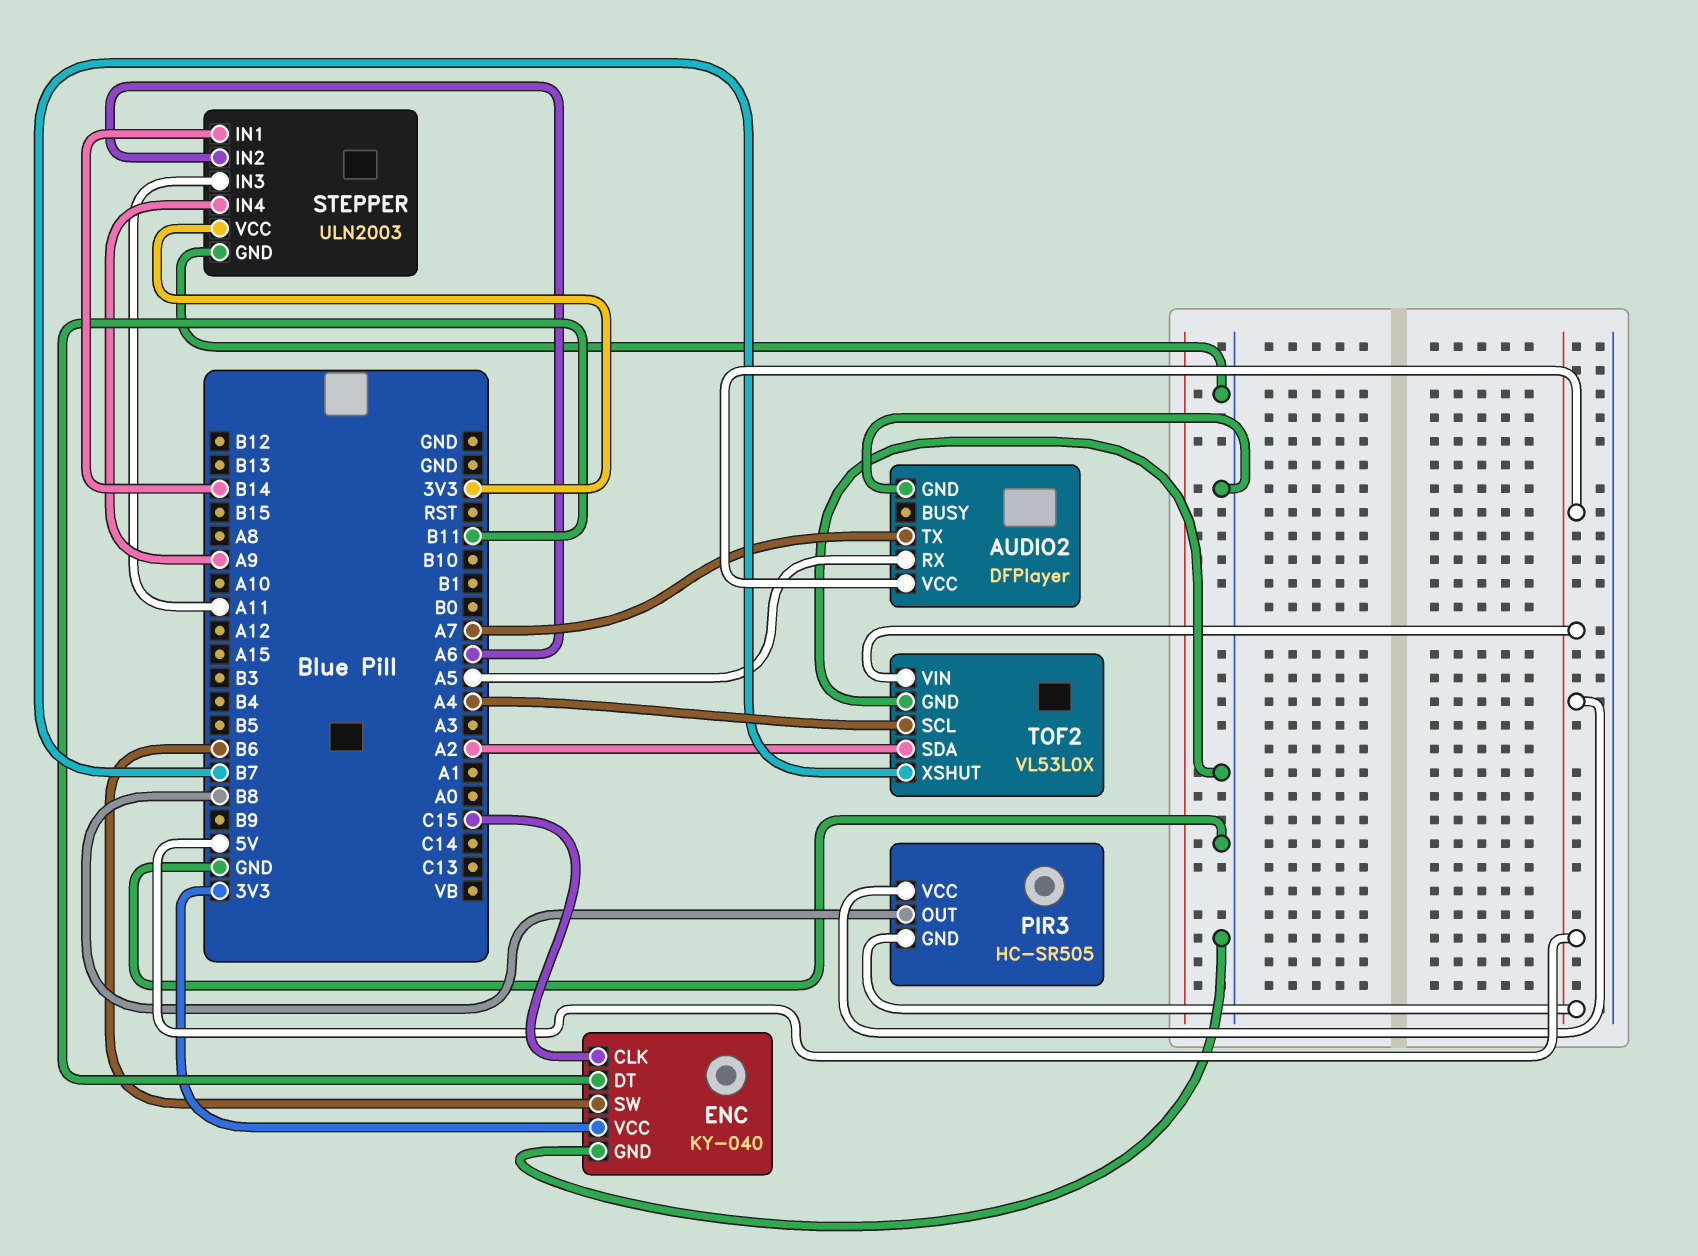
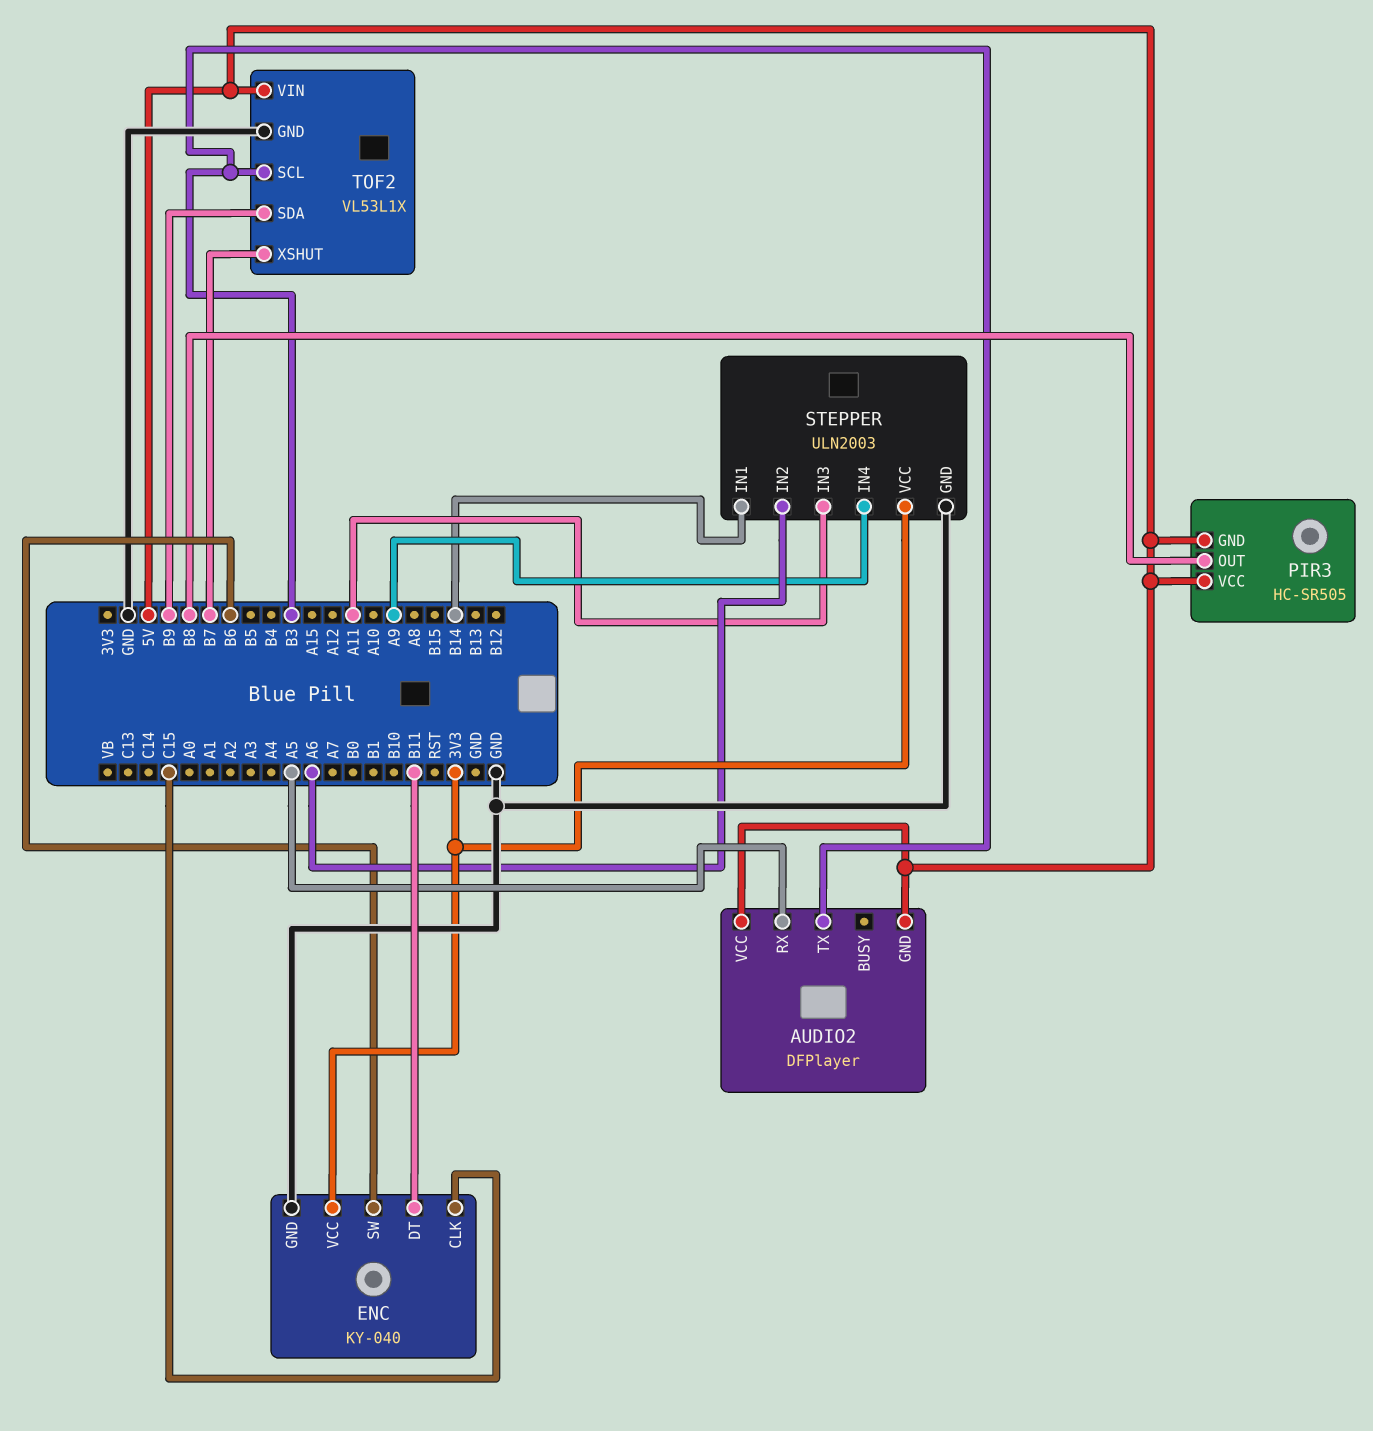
AUDIO2 pin GND: GND -> 5V
AUDIO2 pin TX: A7 -> B3
TOF2: VL53L0X -> VL53L1X
TOF2 pin SCL: A4 -> B3
TOF2 pin SDA: A2 -> B9

